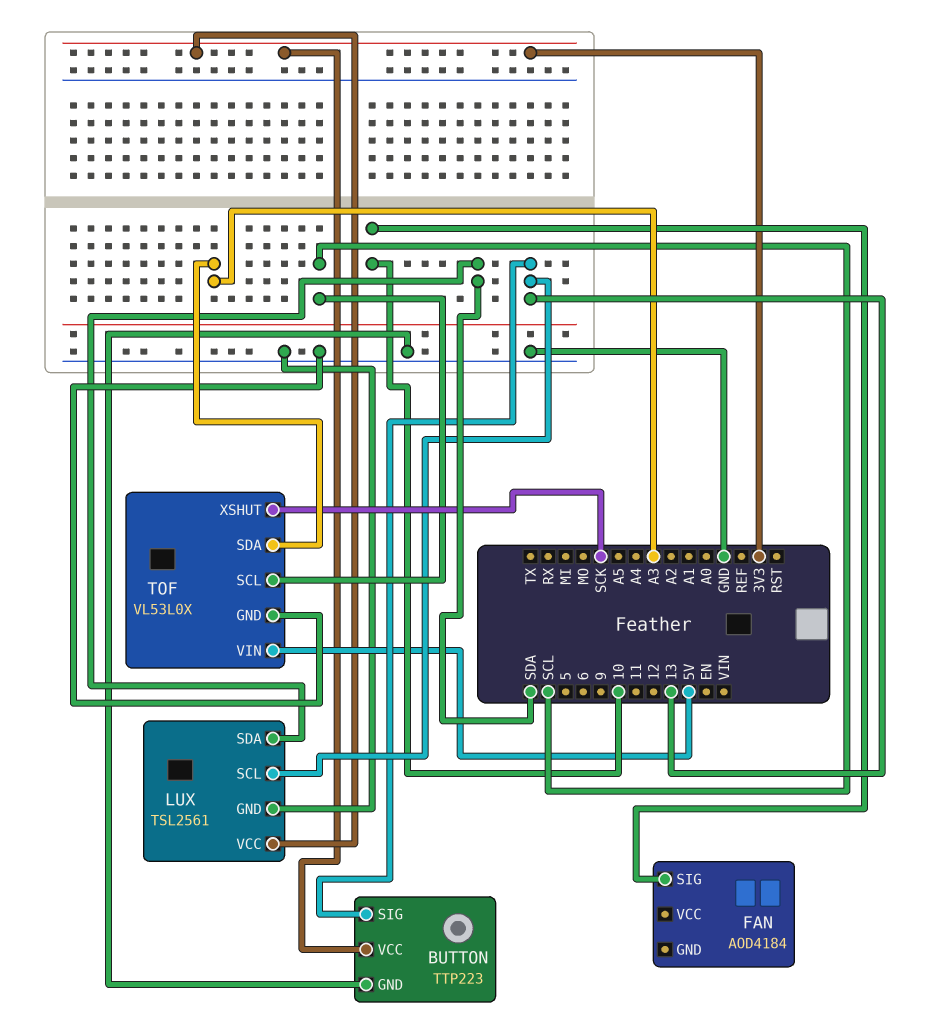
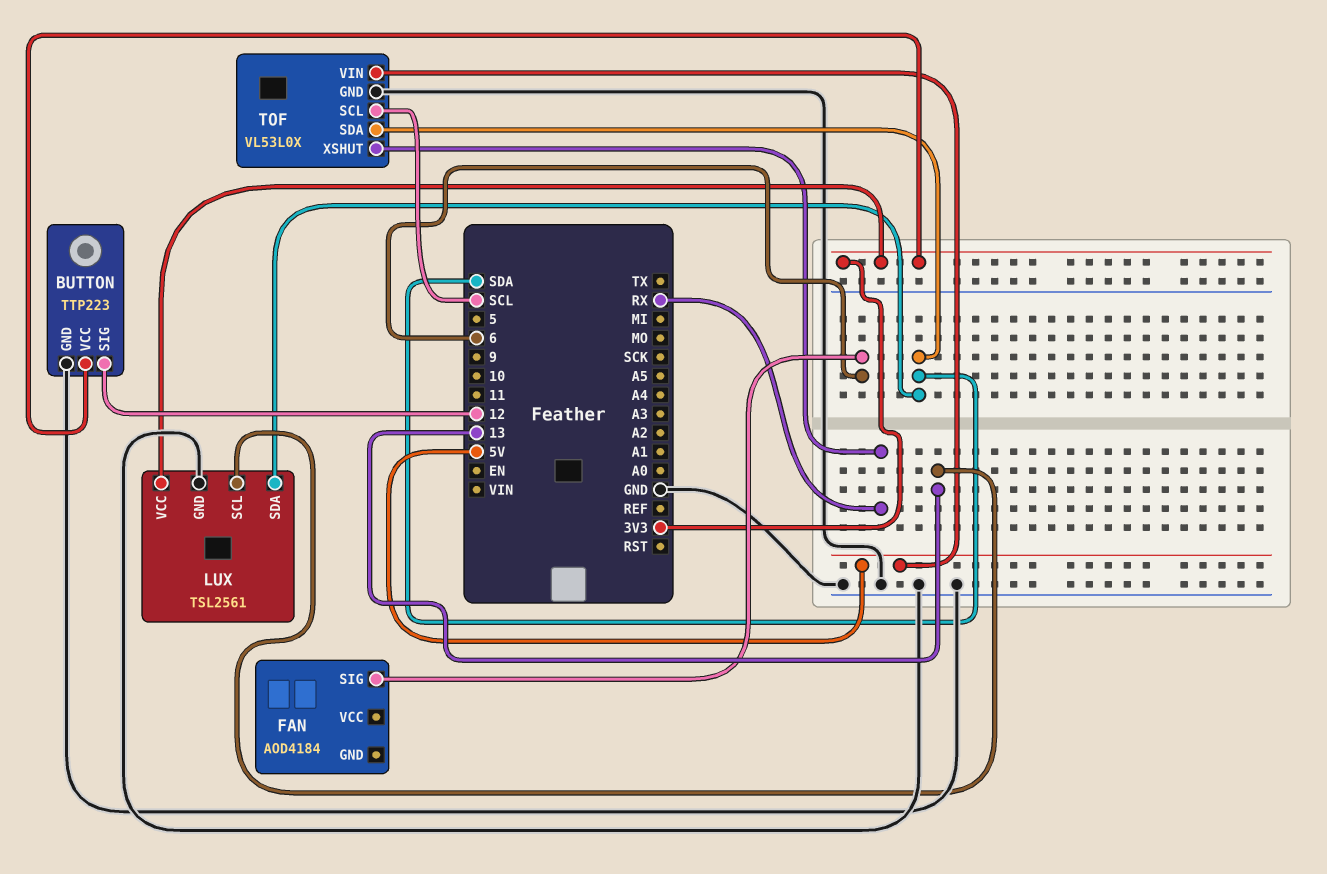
BUTTON pin SIG: 13 -> 12
FAN pin SIG: 10 -> 6
TOF pin SDA: A3 -> SDA
TOF pin XSHUT: SCK -> RX

